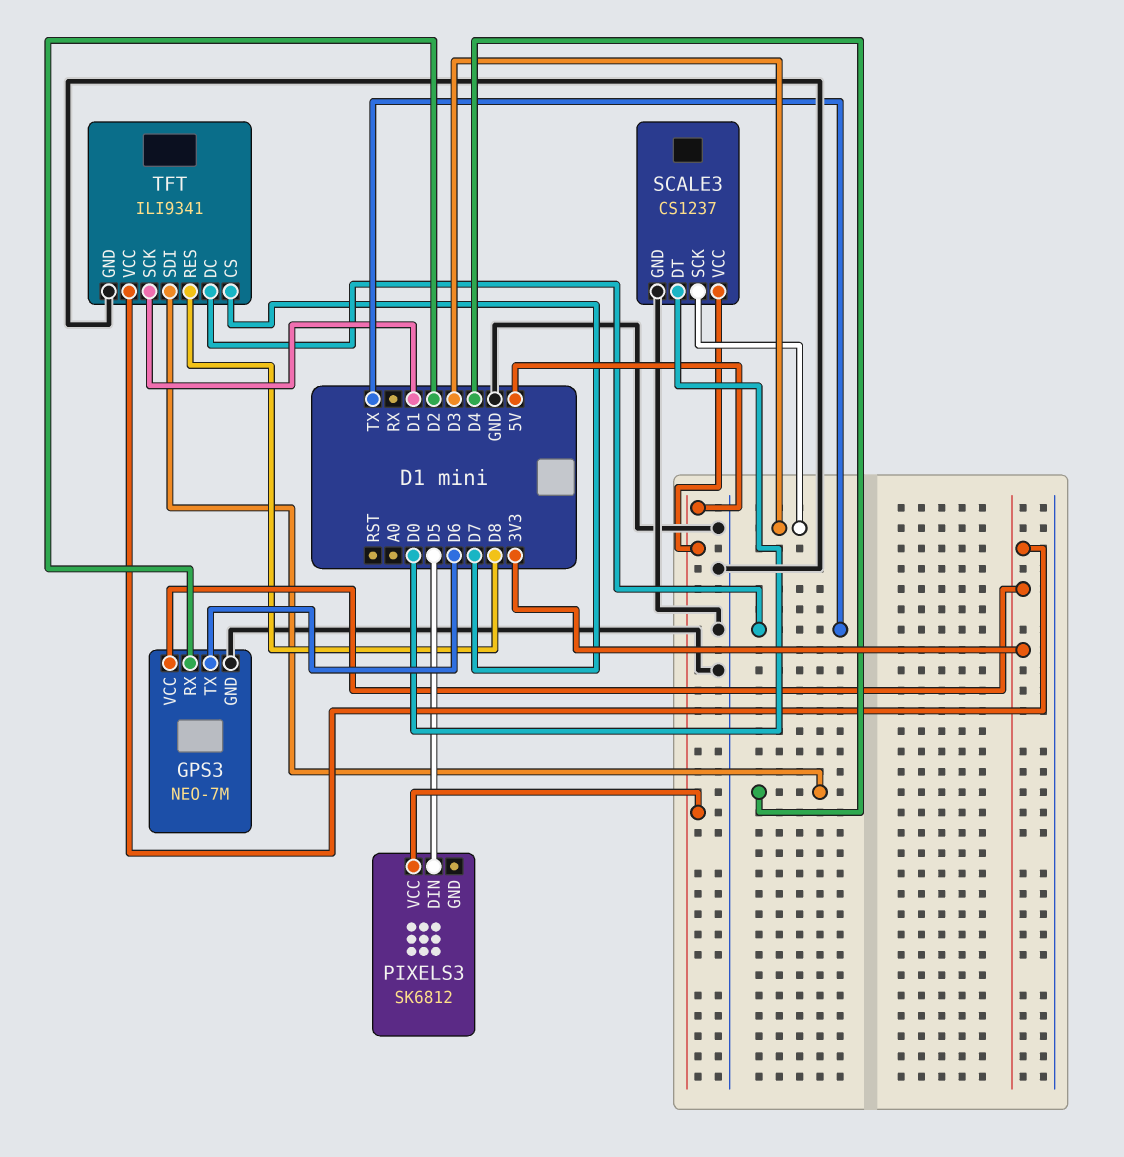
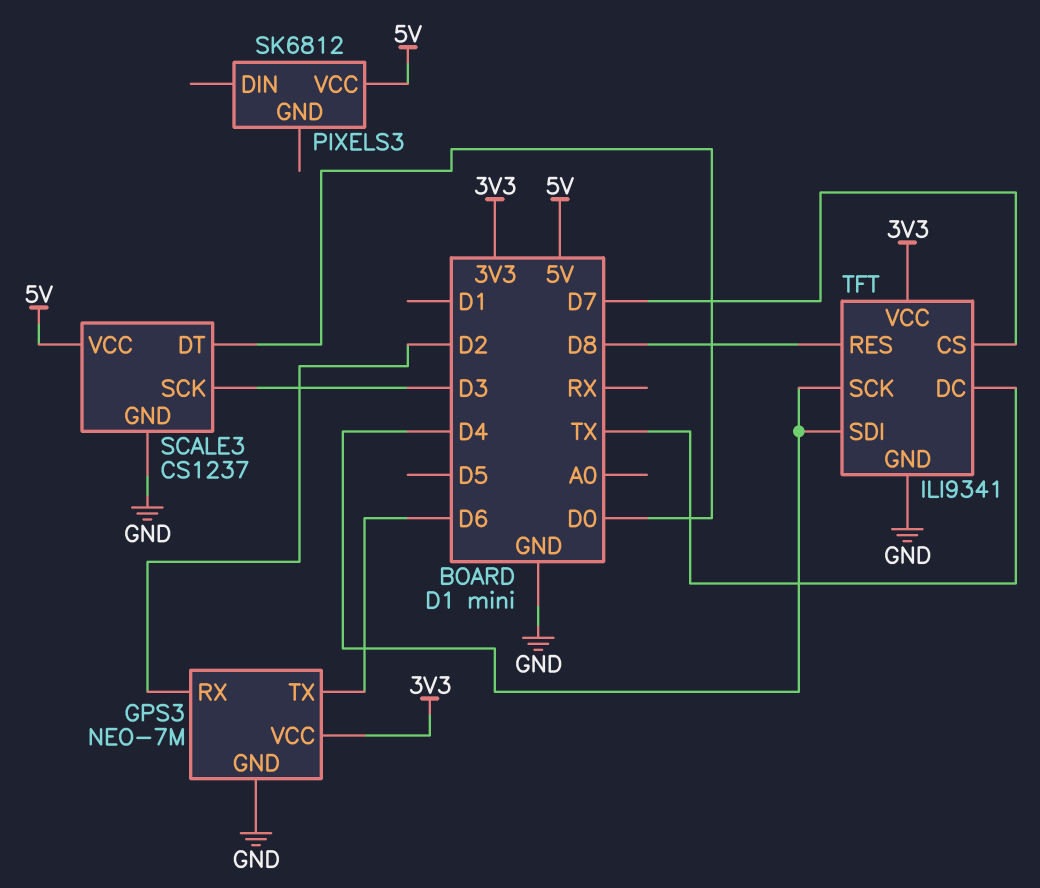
PIXELS3 pin DIN: D5 -> none
TFT pin SCK: D1 -> D4

